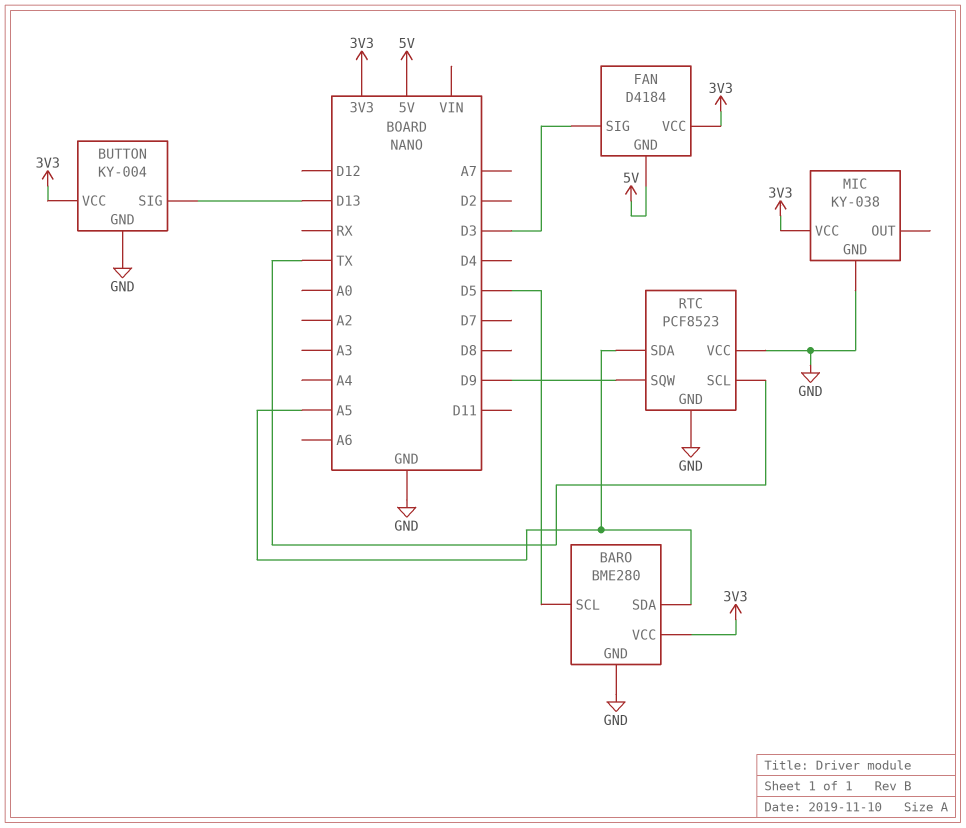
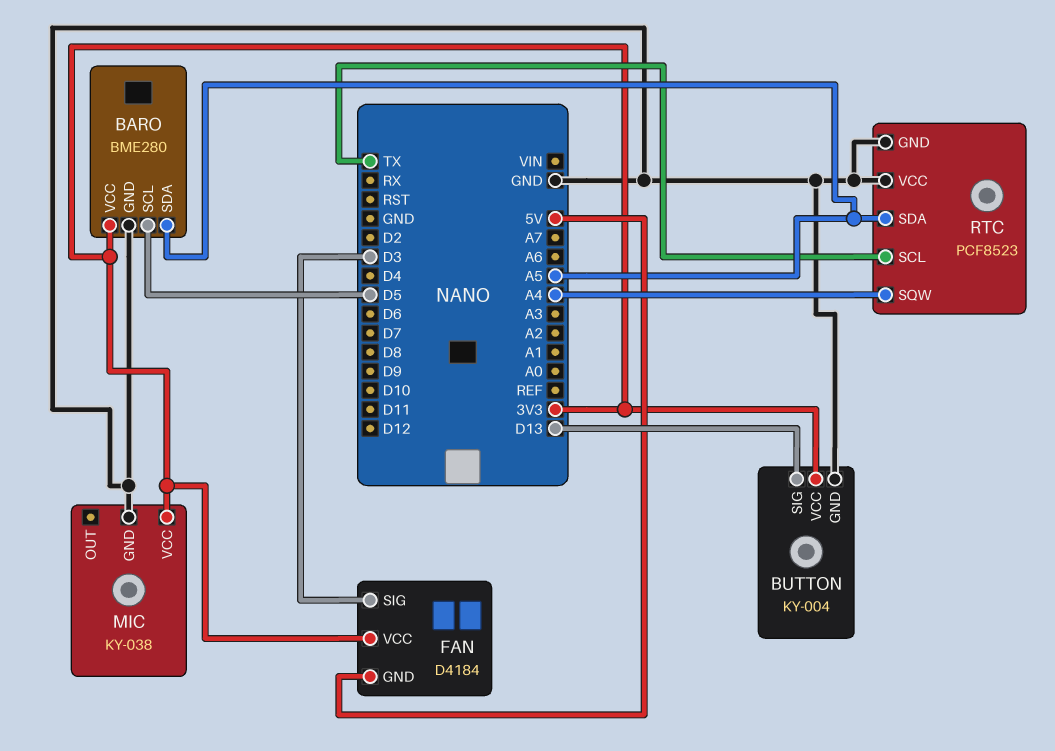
RTC pin SQW: D9 -> A4

